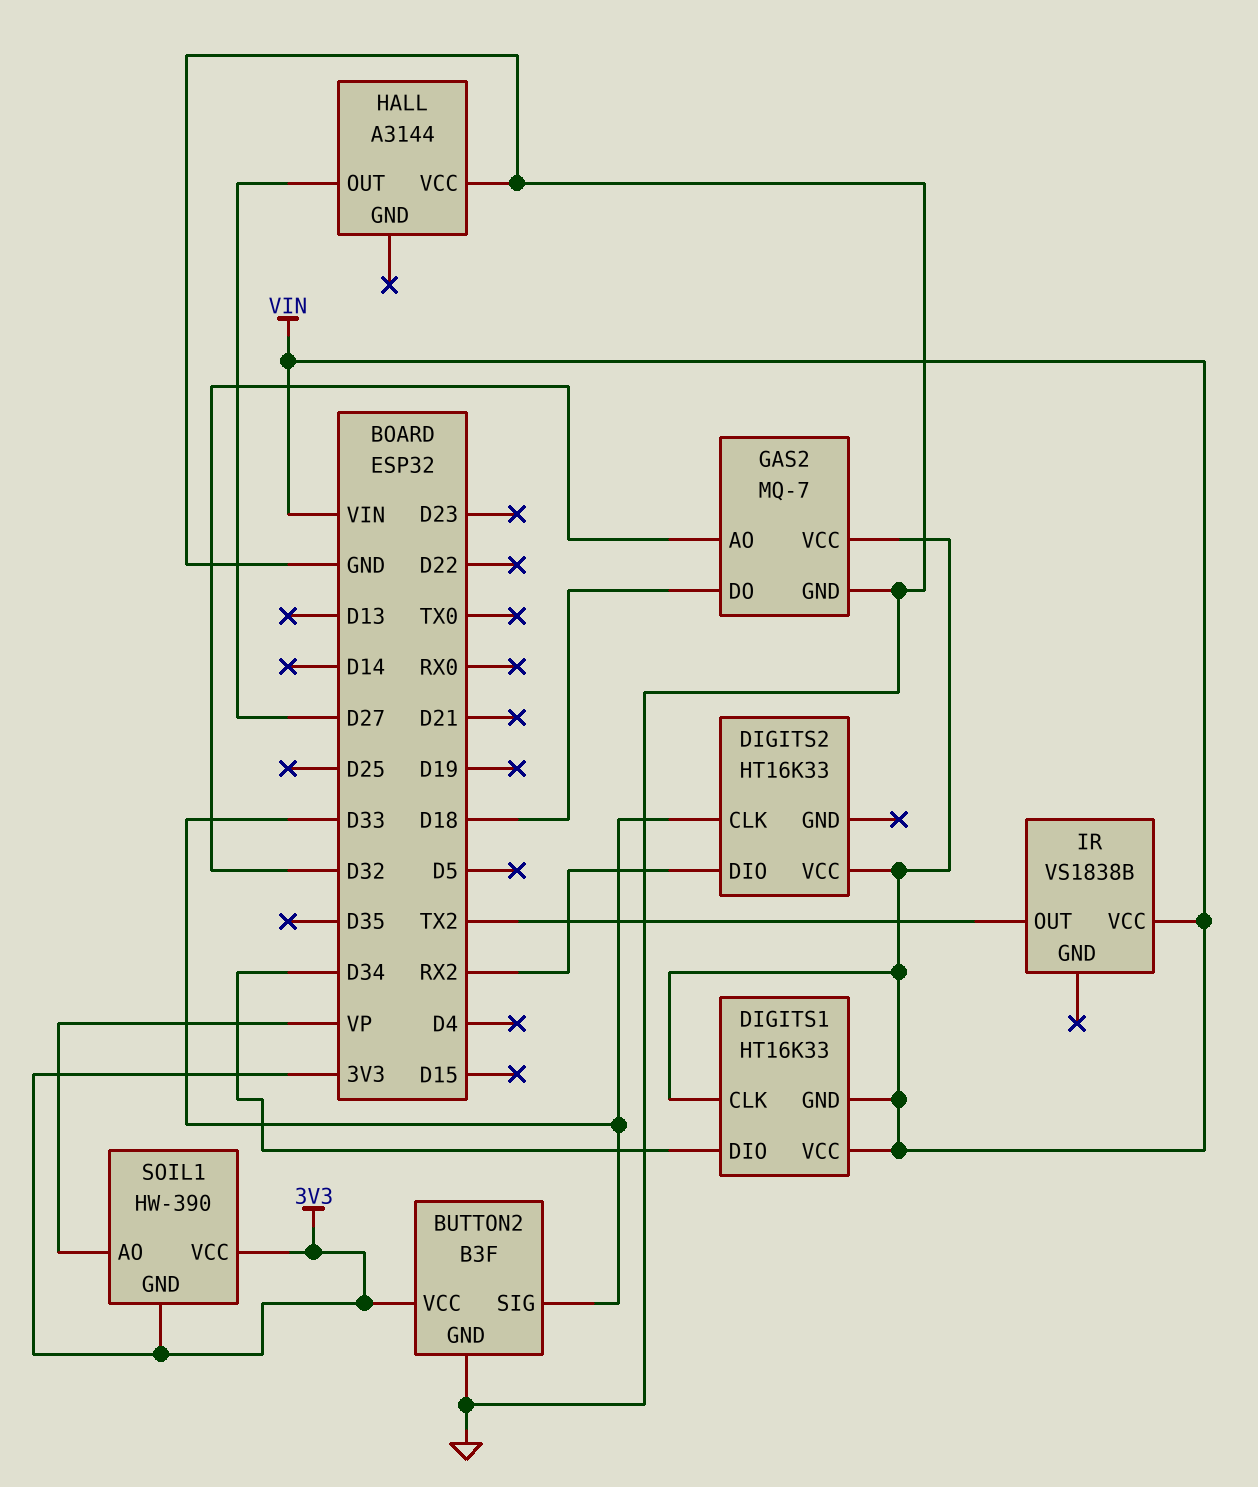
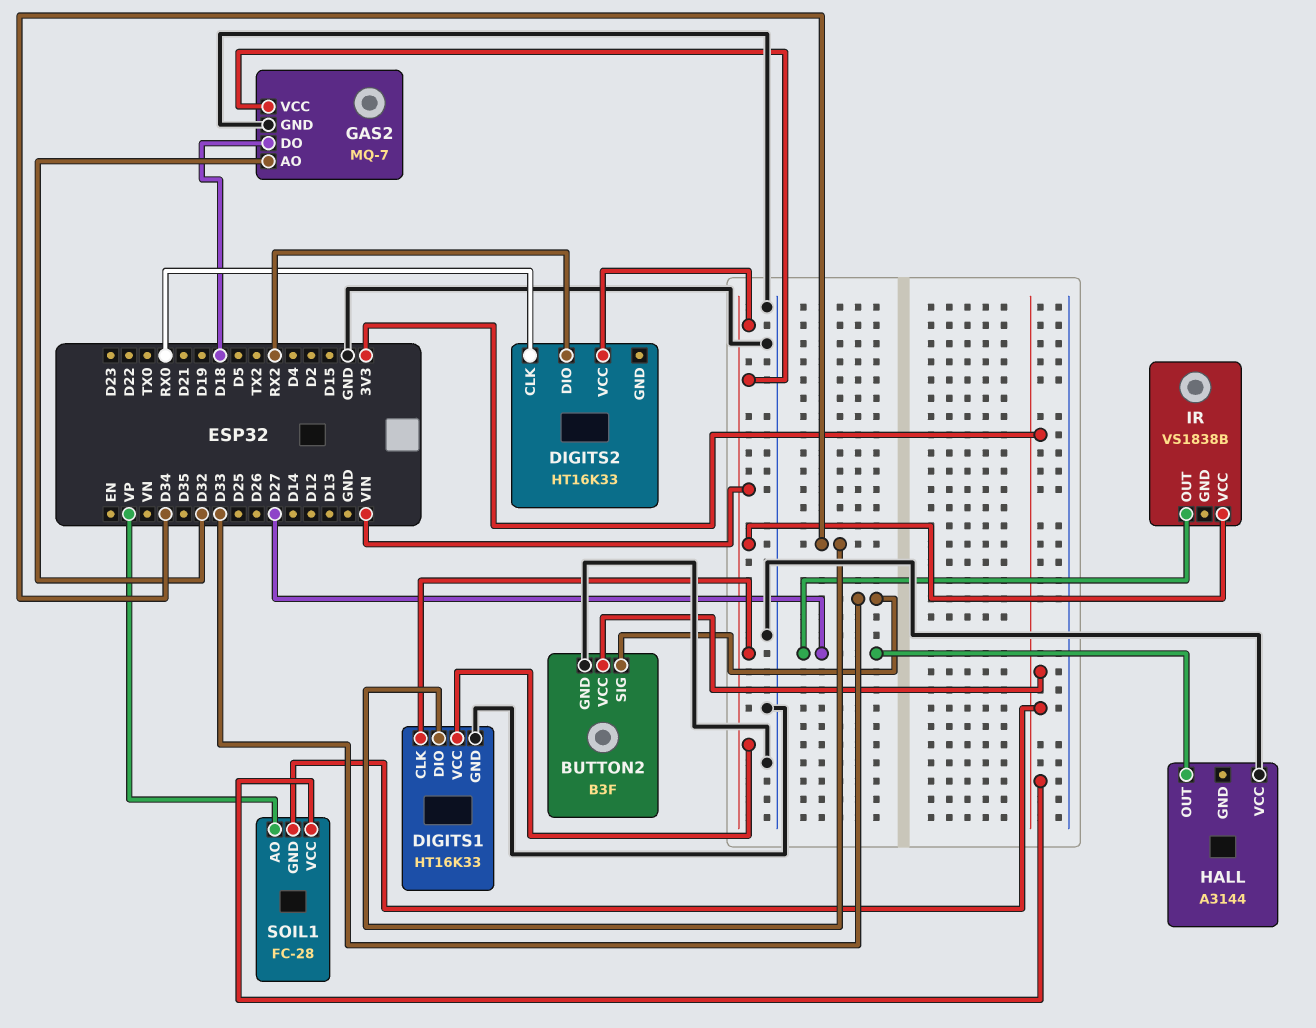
DIGITS1 pin GND: VIN -> GND
DIGITS2 pin CLK: D33 -> RX0
IR pin OUT: TX2 -> D27
SOIL1: HW-390 -> FC-28

